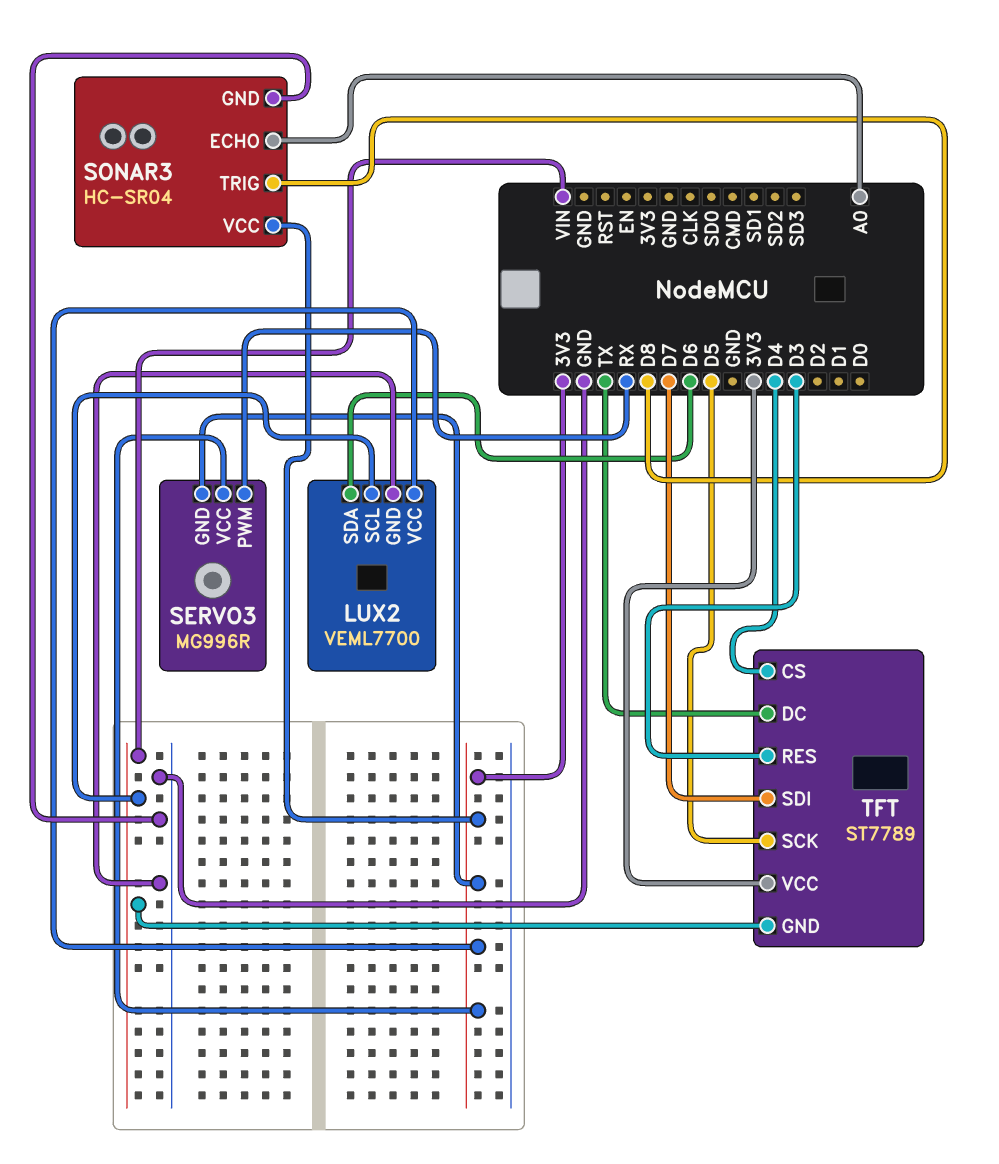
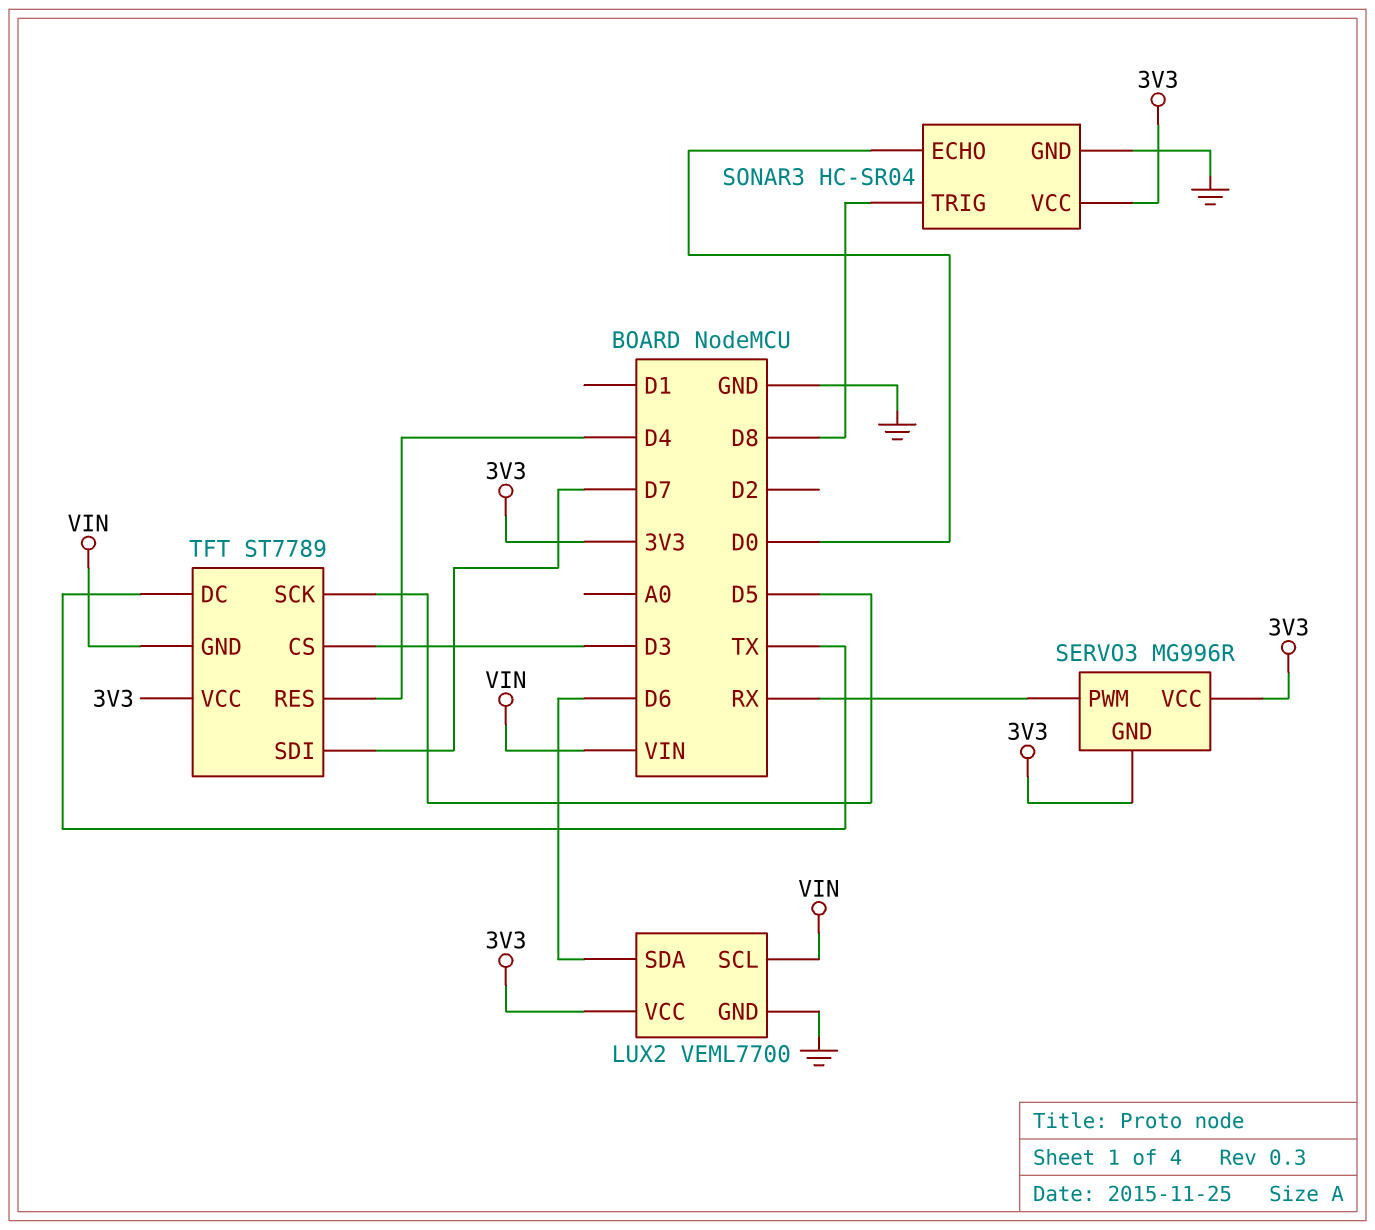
SONAR3 pin ECHO: A0 -> D0
TFT pin CS: D4 -> D3
TFT pin RES: D3 -> D4

